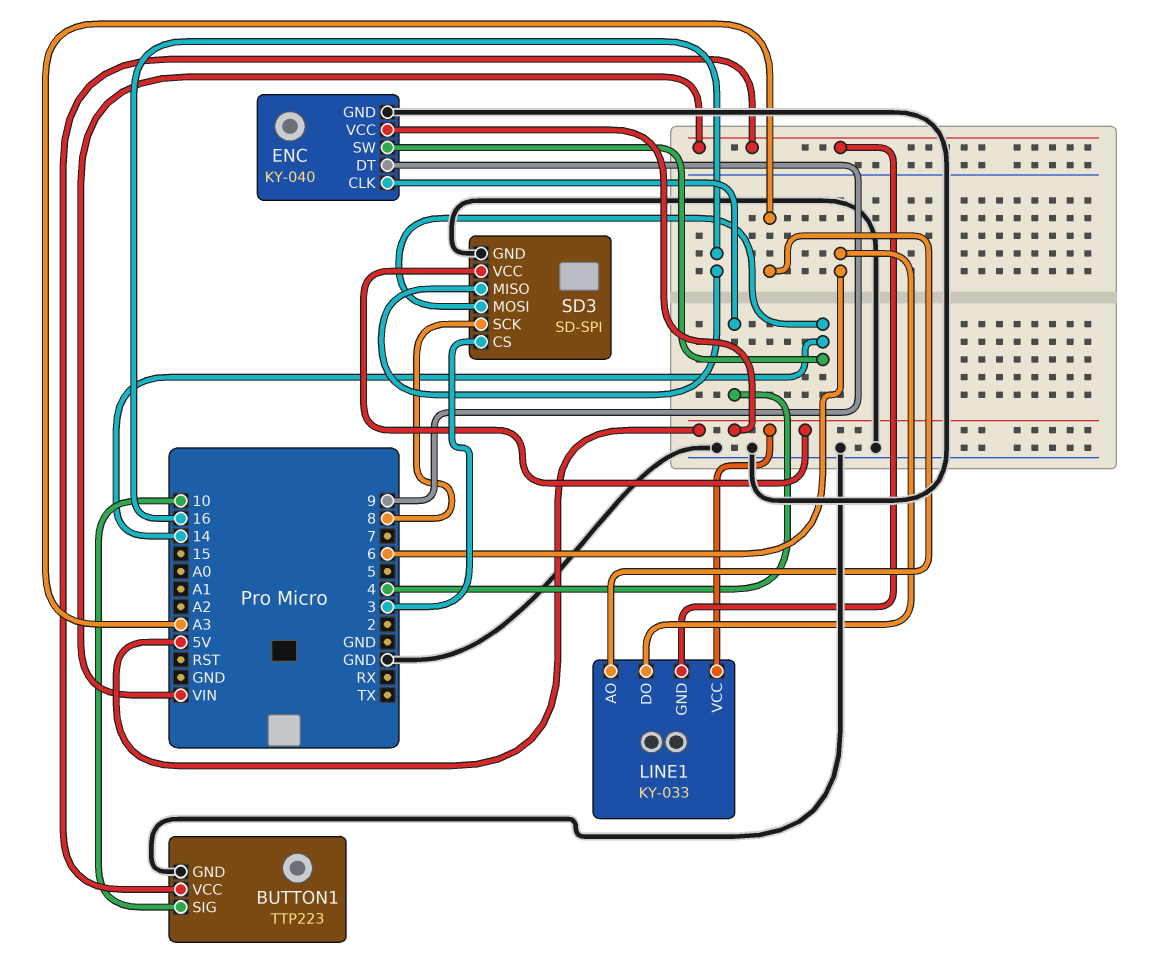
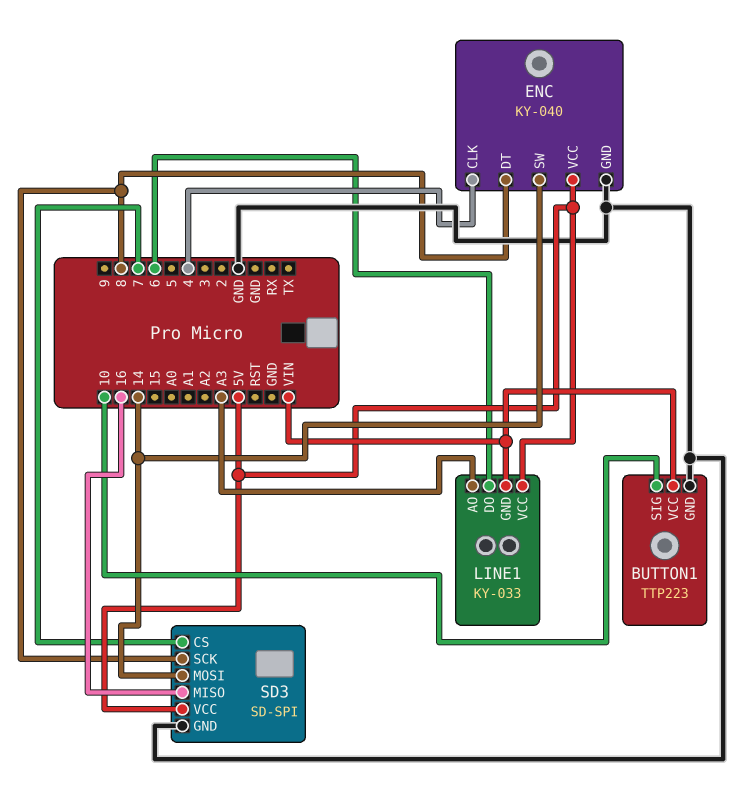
ENC pin DT: 9 -> 8
SD3 pin CS: 3 -> 7

